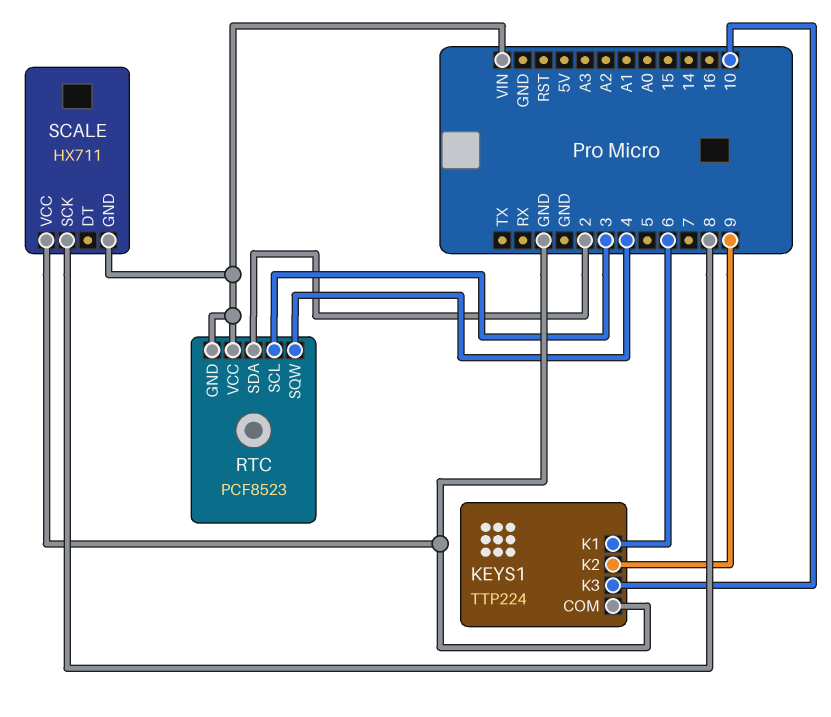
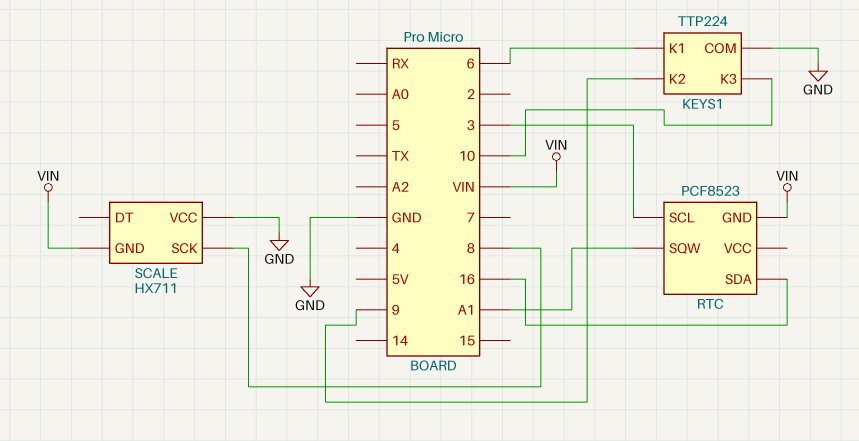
RTC pin SDA: 2 -> 16
RTC pin SQW: 4 -> A1
RTC pin VCC: VIN -> none

